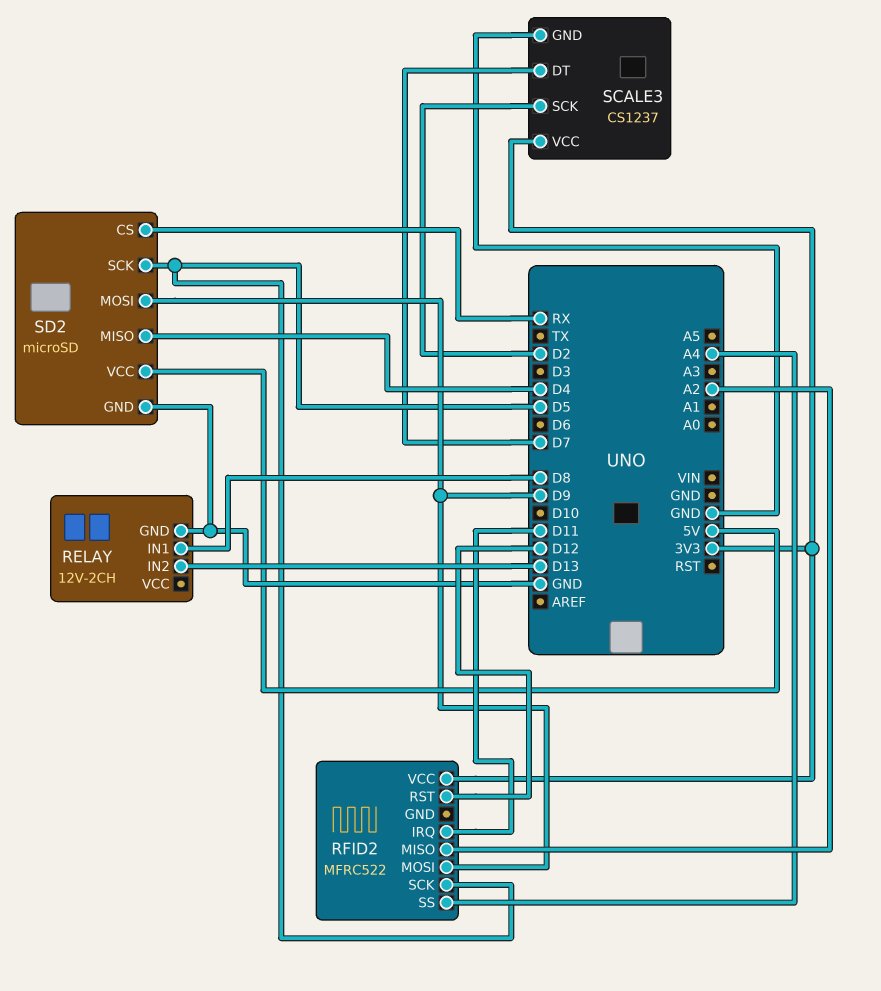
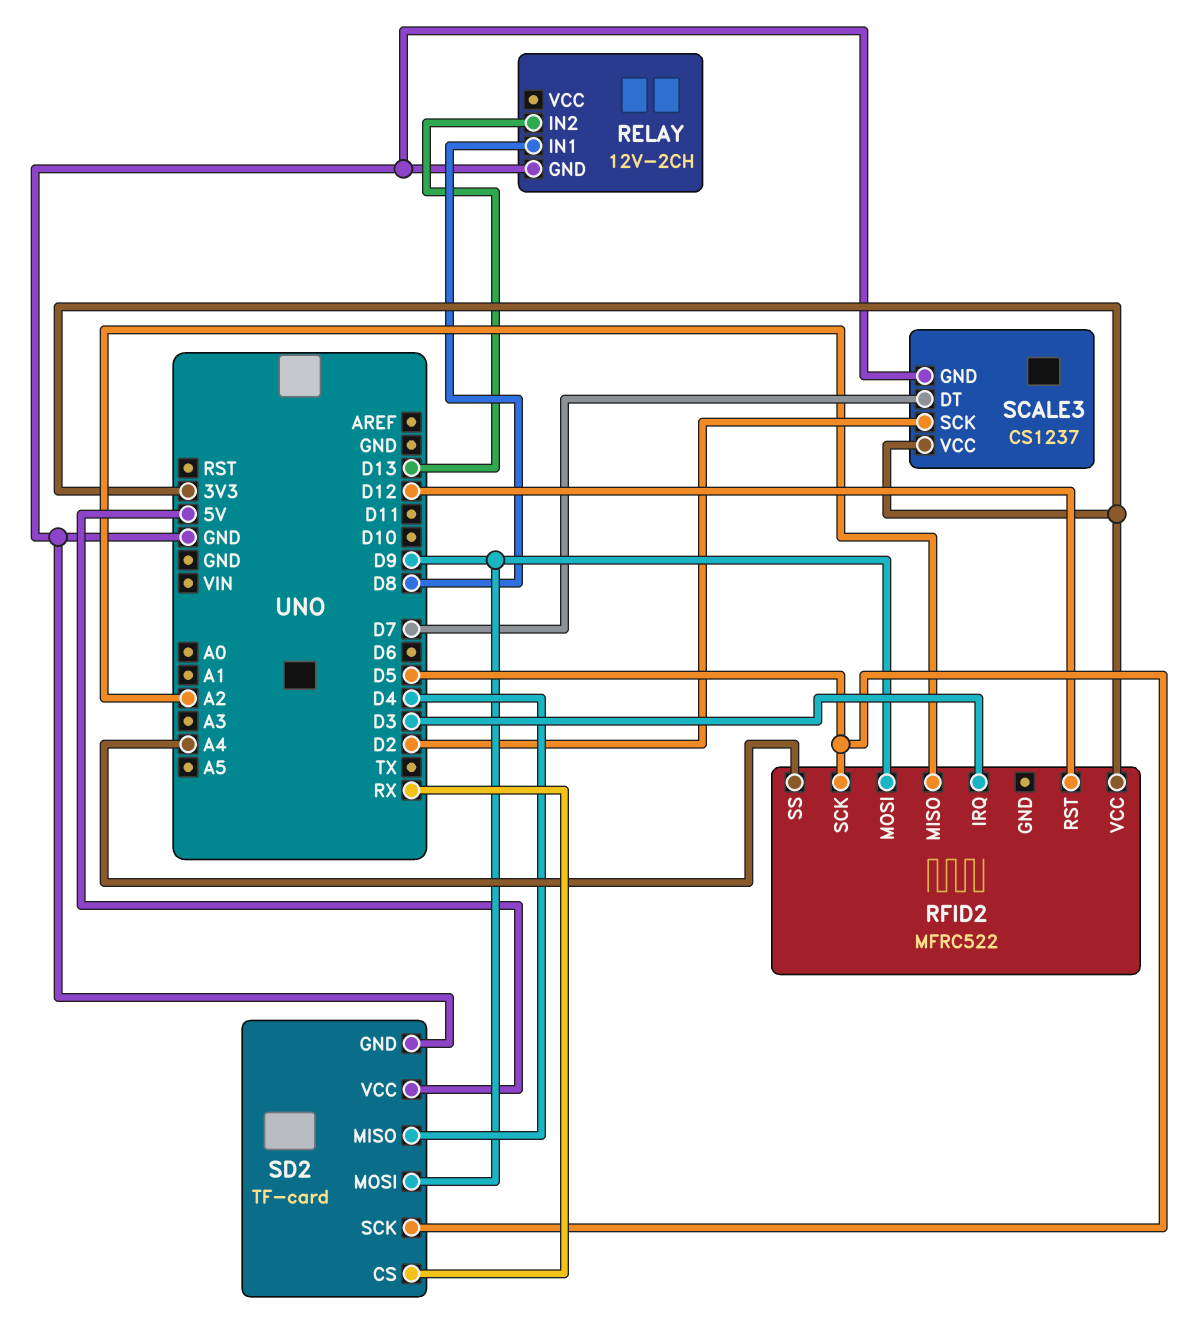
RFID2 pin IRQ: D11 -> D3
SD2: microSD -> TF-card

